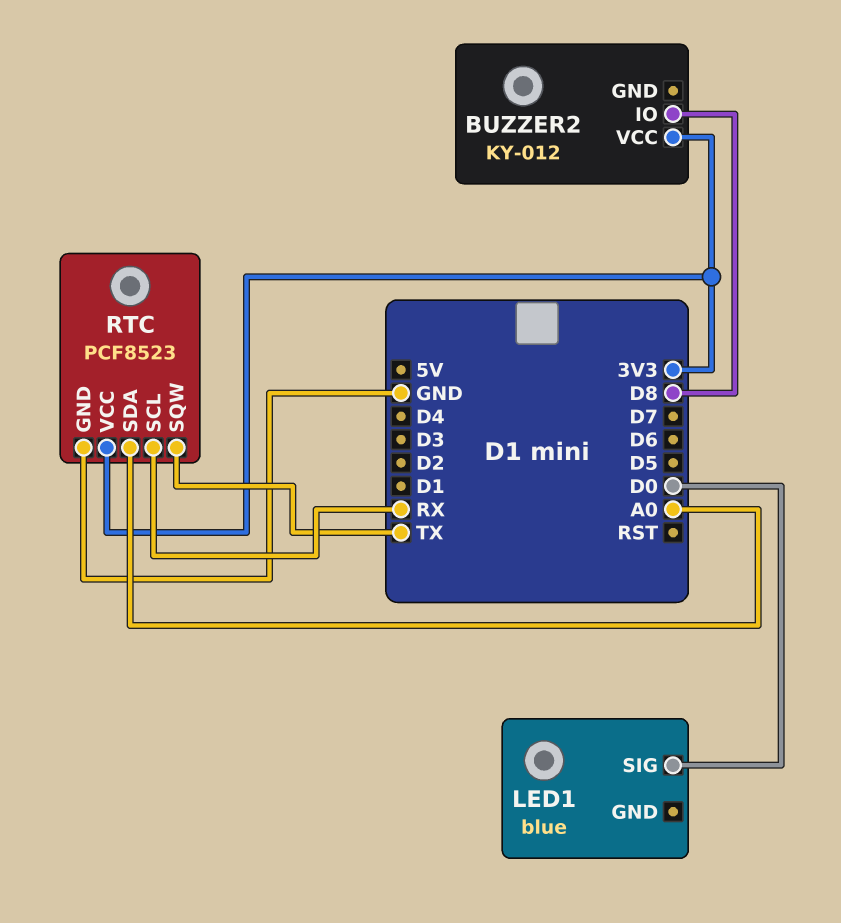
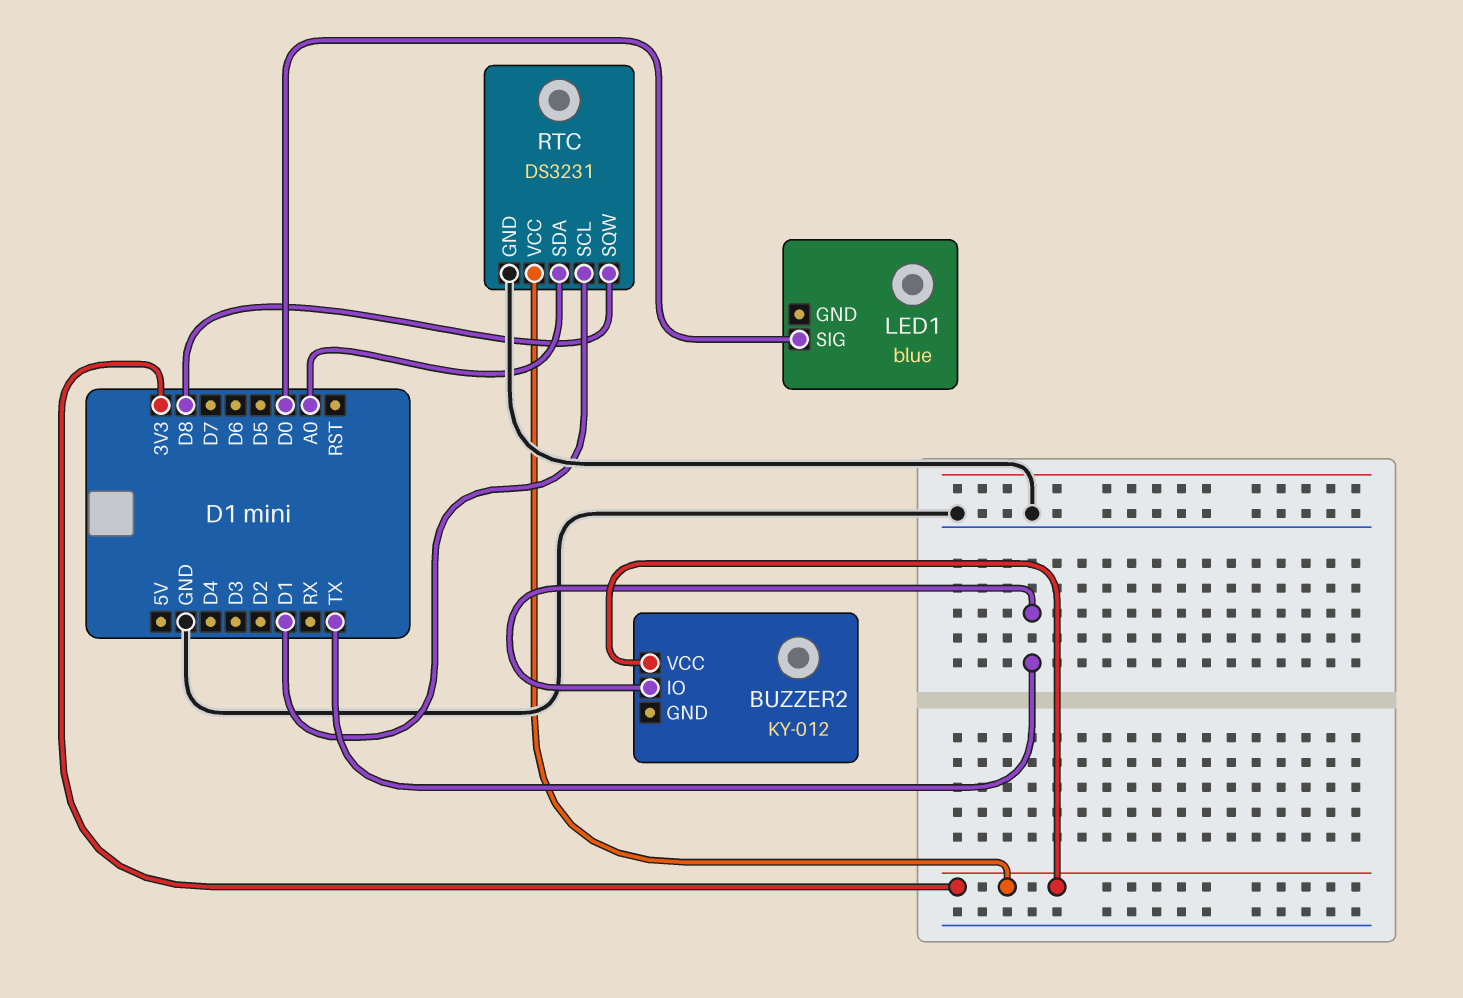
BUZZER2 pin IO: D8 -> TX
RTC: PCF8523 -> DS3231
RTC pin SCL: RX -> D1
RTC pin SQW: TX -> D8

